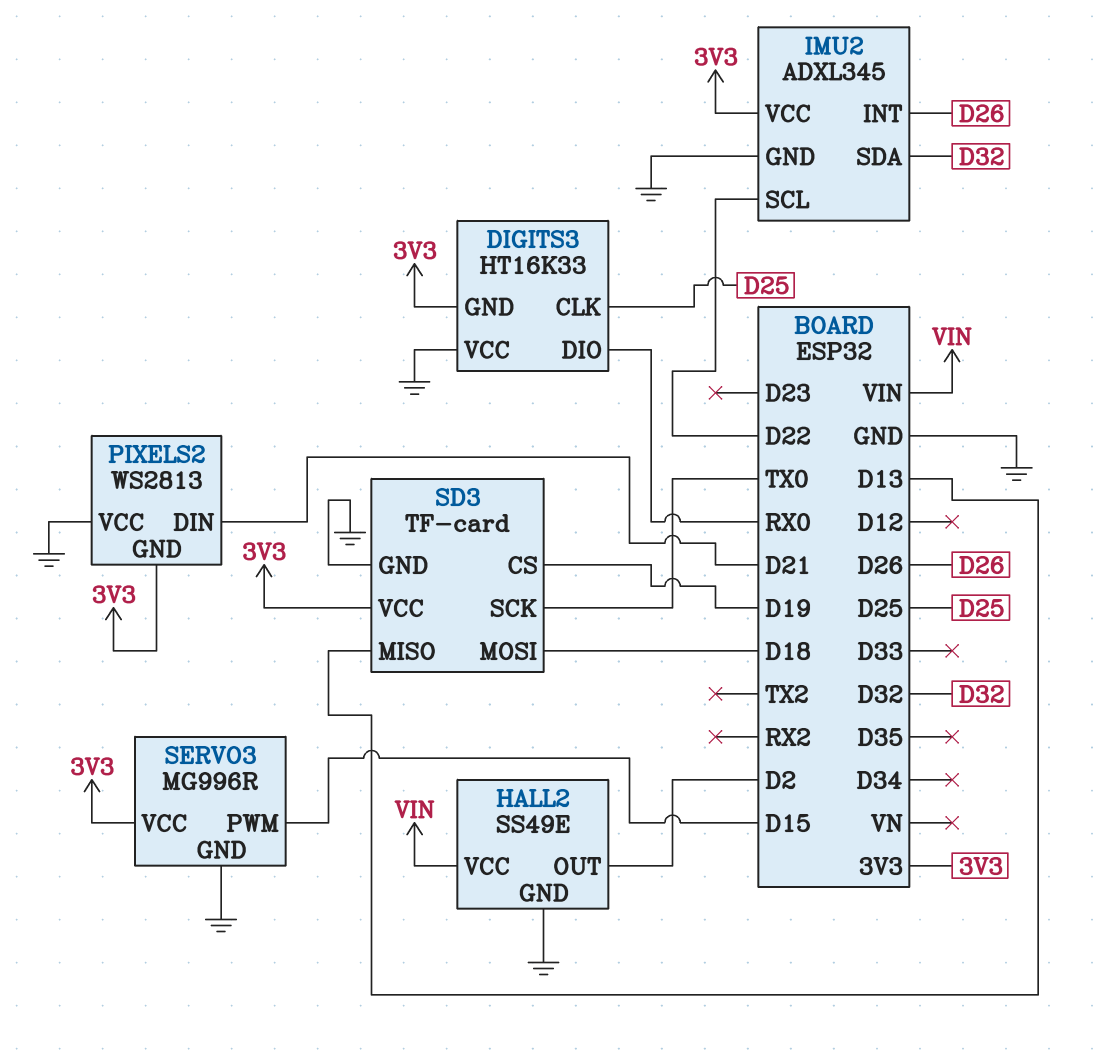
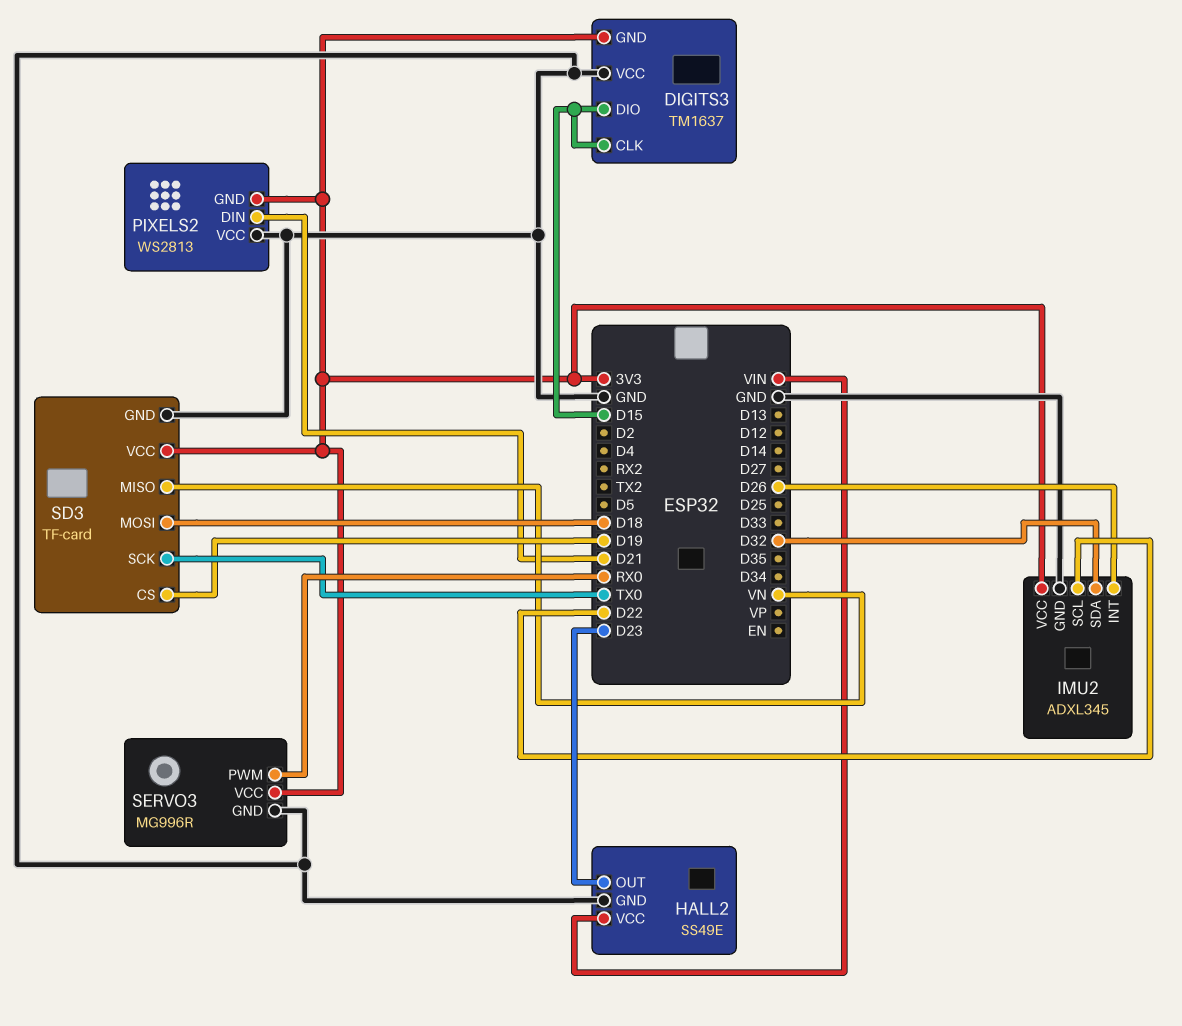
DIGITS3: HT16K33 -> TM1637
DIGITS3 pin CLK: D25 -> D15
DIGITS3 pin DIO: RX0 -> D15
HALL2 pin OUT: D2 -> D23
SD3 pin MISO: D13 -> VN
SERVO3 pin PWM: D15 -> RX0

